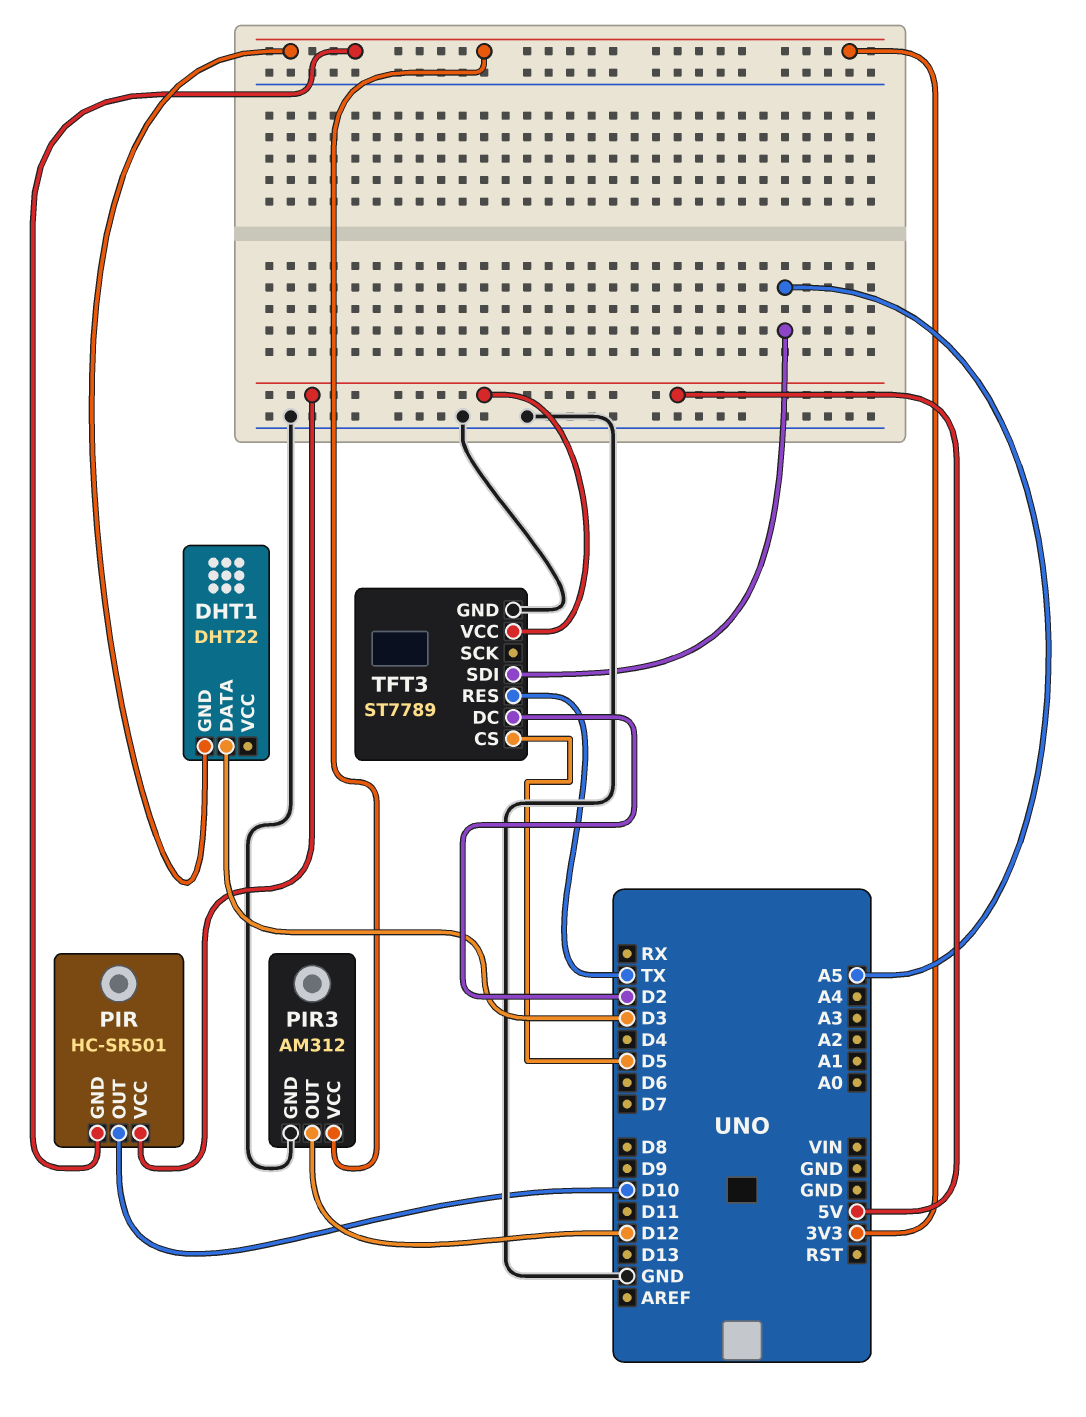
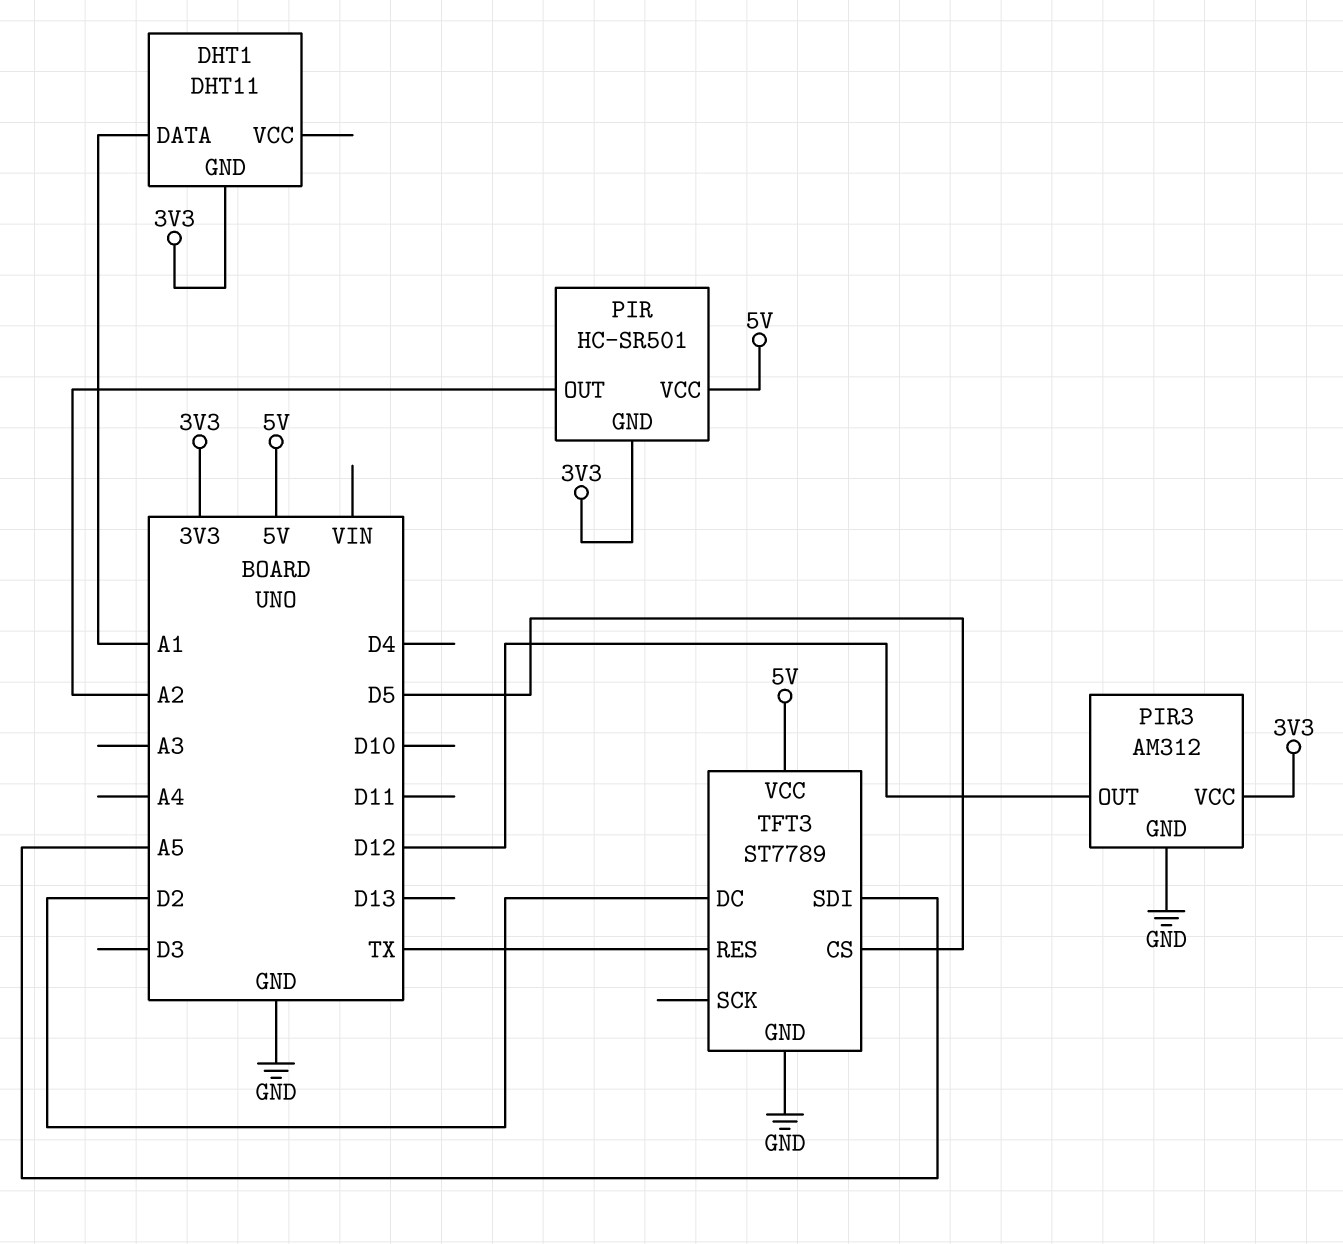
DHT1: DHT22 -> DHT11
DHT1 pin DATA: D3 -> A1
PIR pin OUT: D10 -> A2

